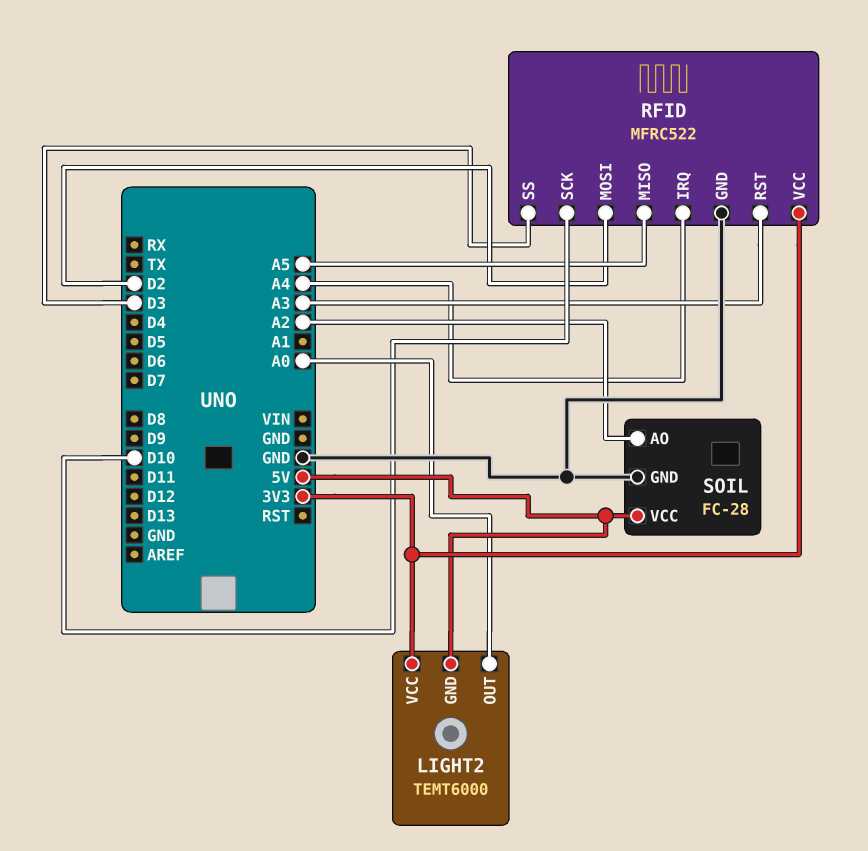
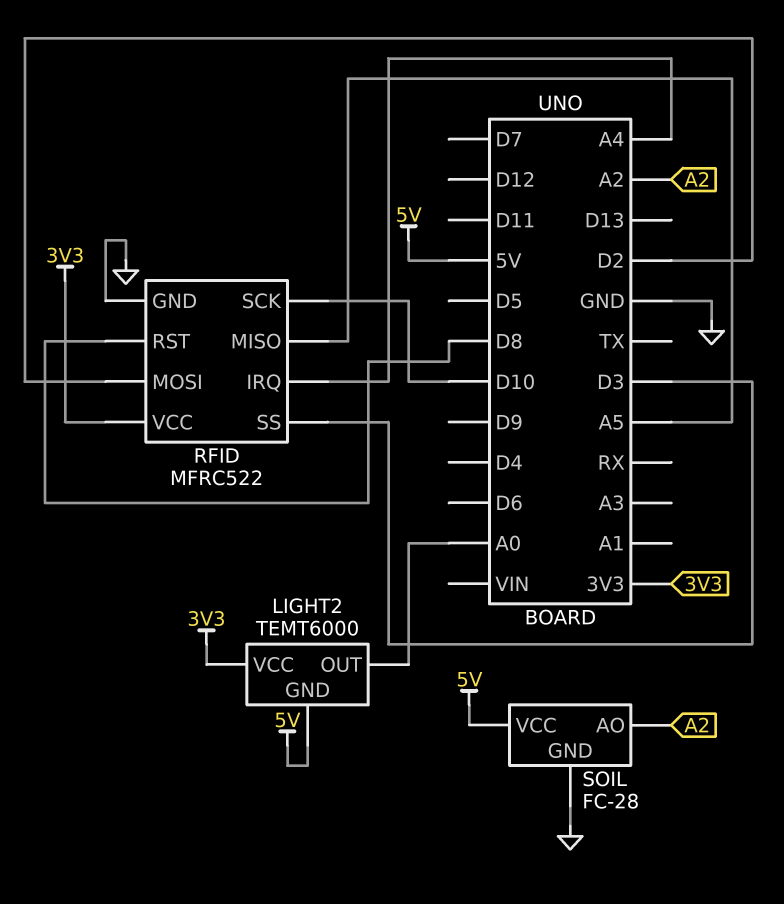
RFID pin RST: A3 -> D8

